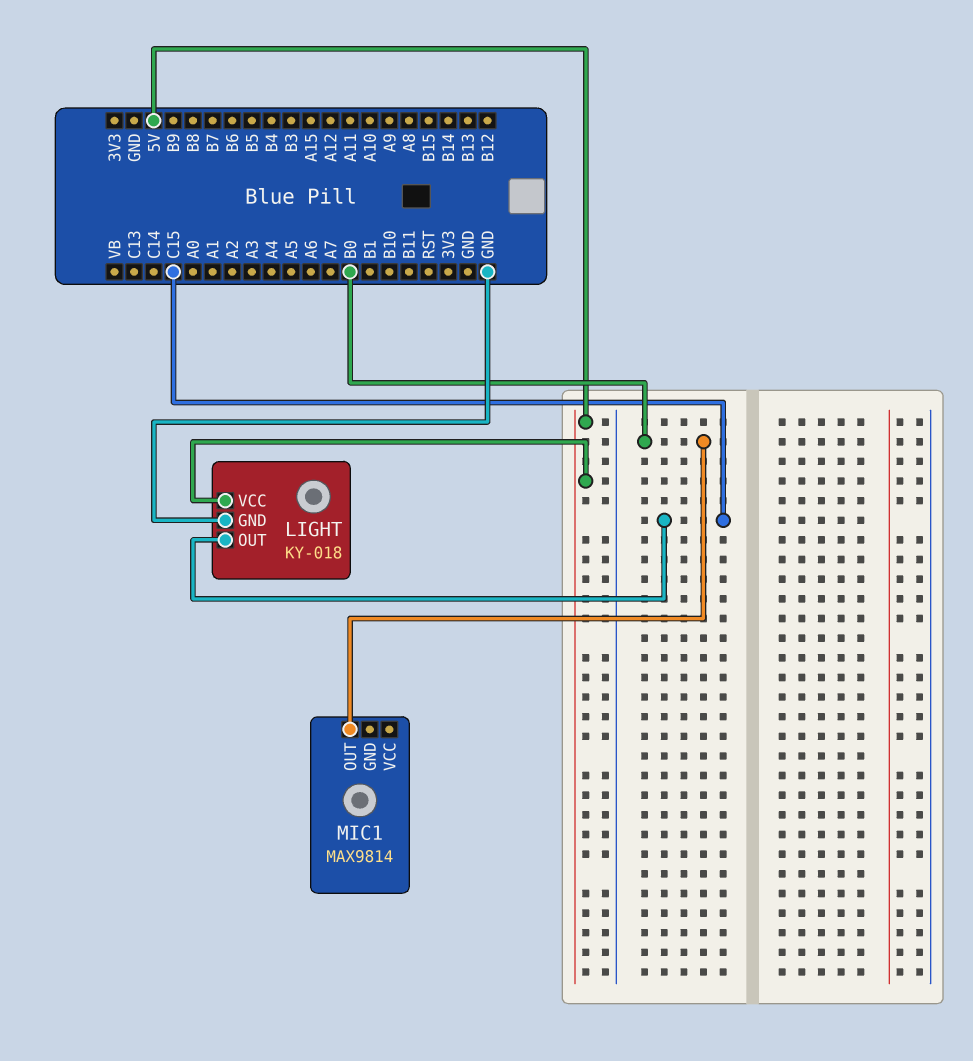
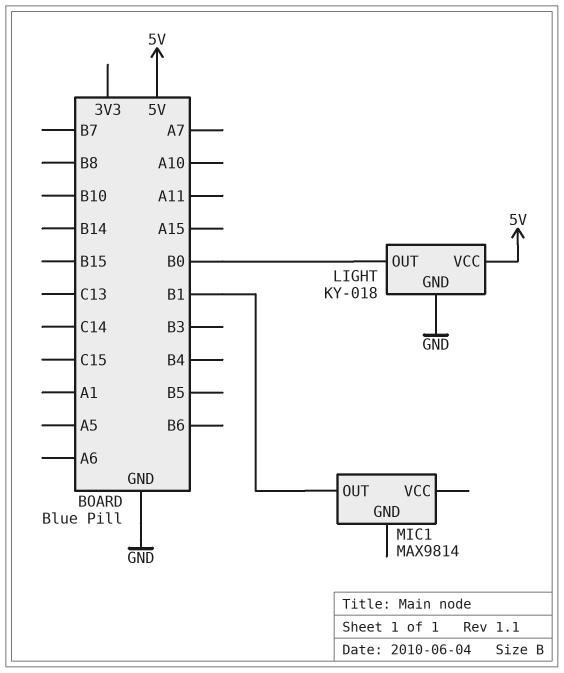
LIGHT pin OUT: C15 -> B0
MIC1 pin OUT: B0 -> B1

